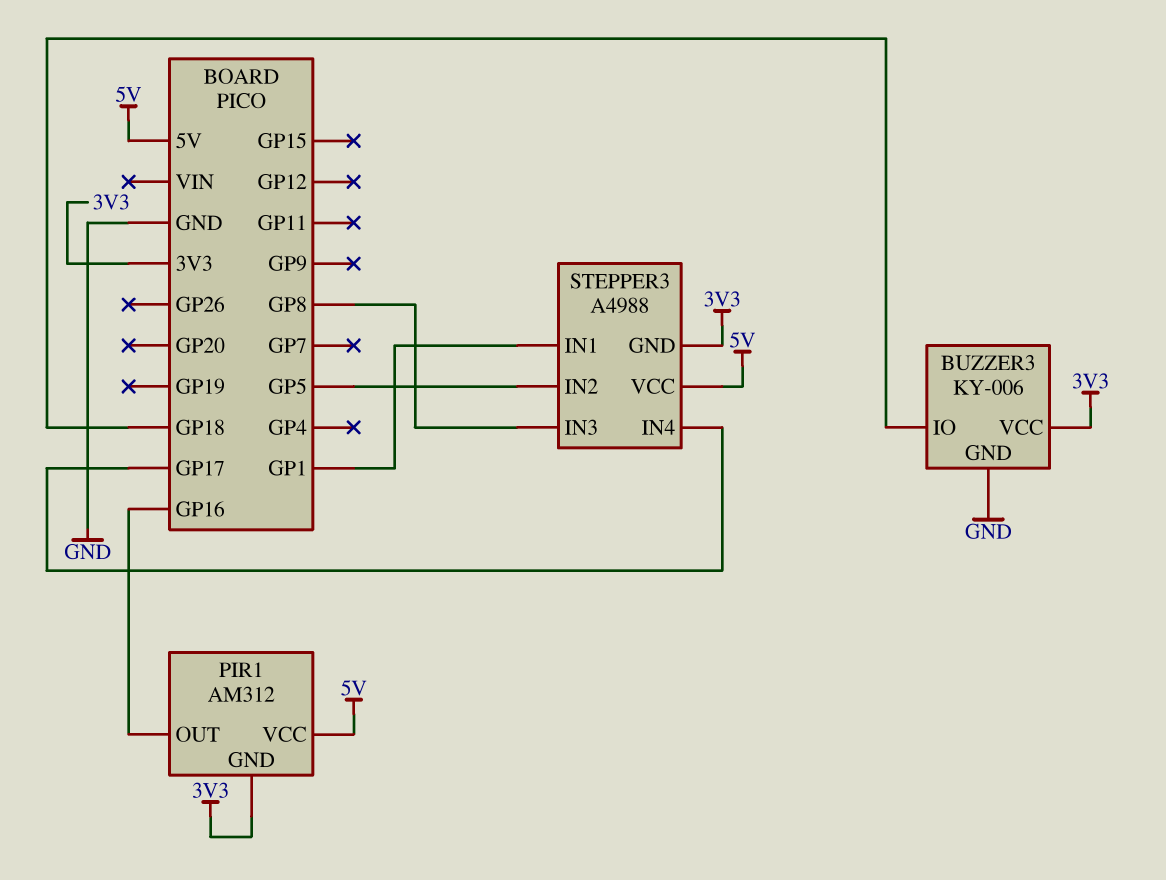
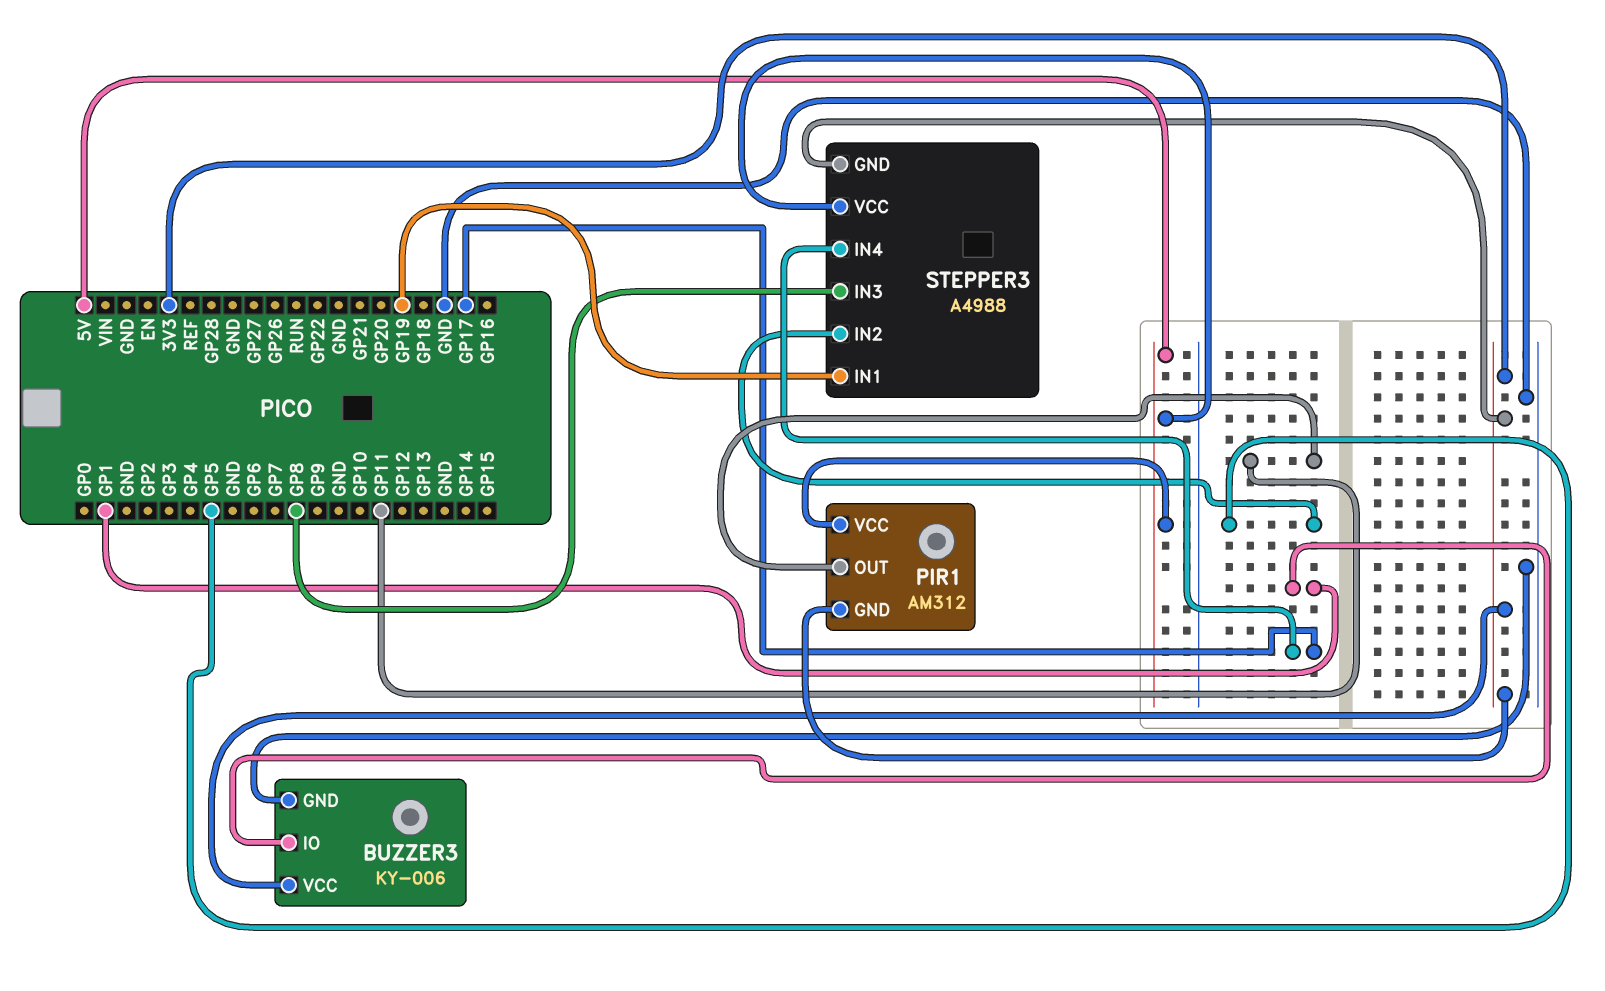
BUZZER3 pin IO: GP18 -> GP1
PIR1 pin OUT: GP16 -> GP11
STEPPER3 pin IN1: GP1 -> GP19

